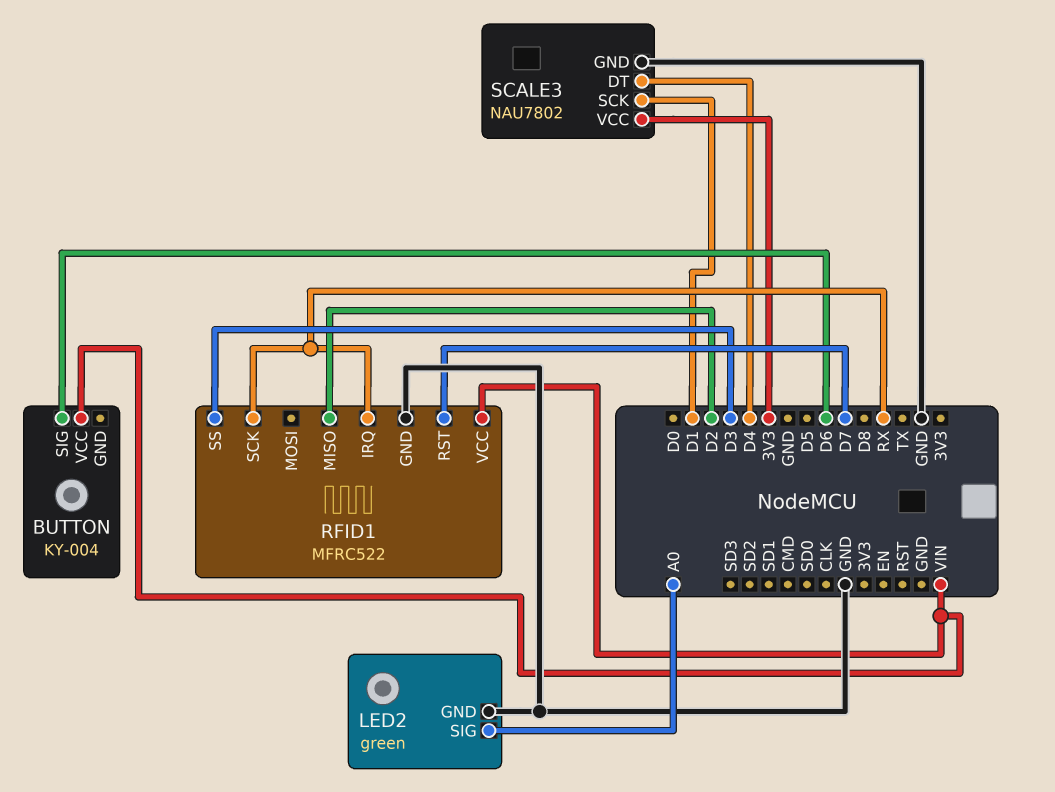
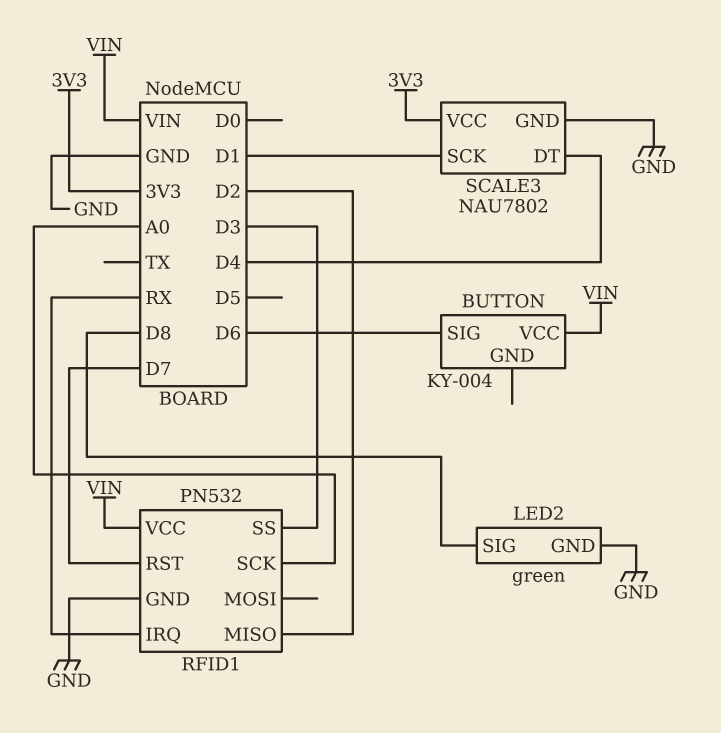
LED2 pin SIG: A0 -> D8
RFID1: MFRC522 -> PN532
RFID1 pin SCK: RX -> A0

